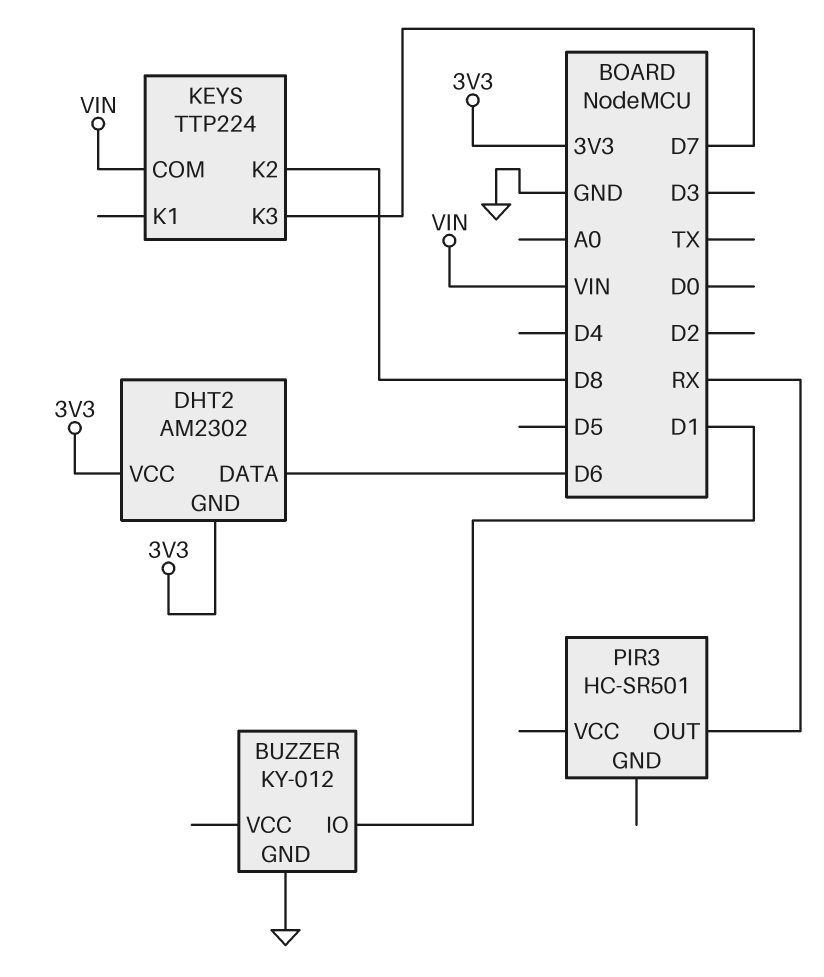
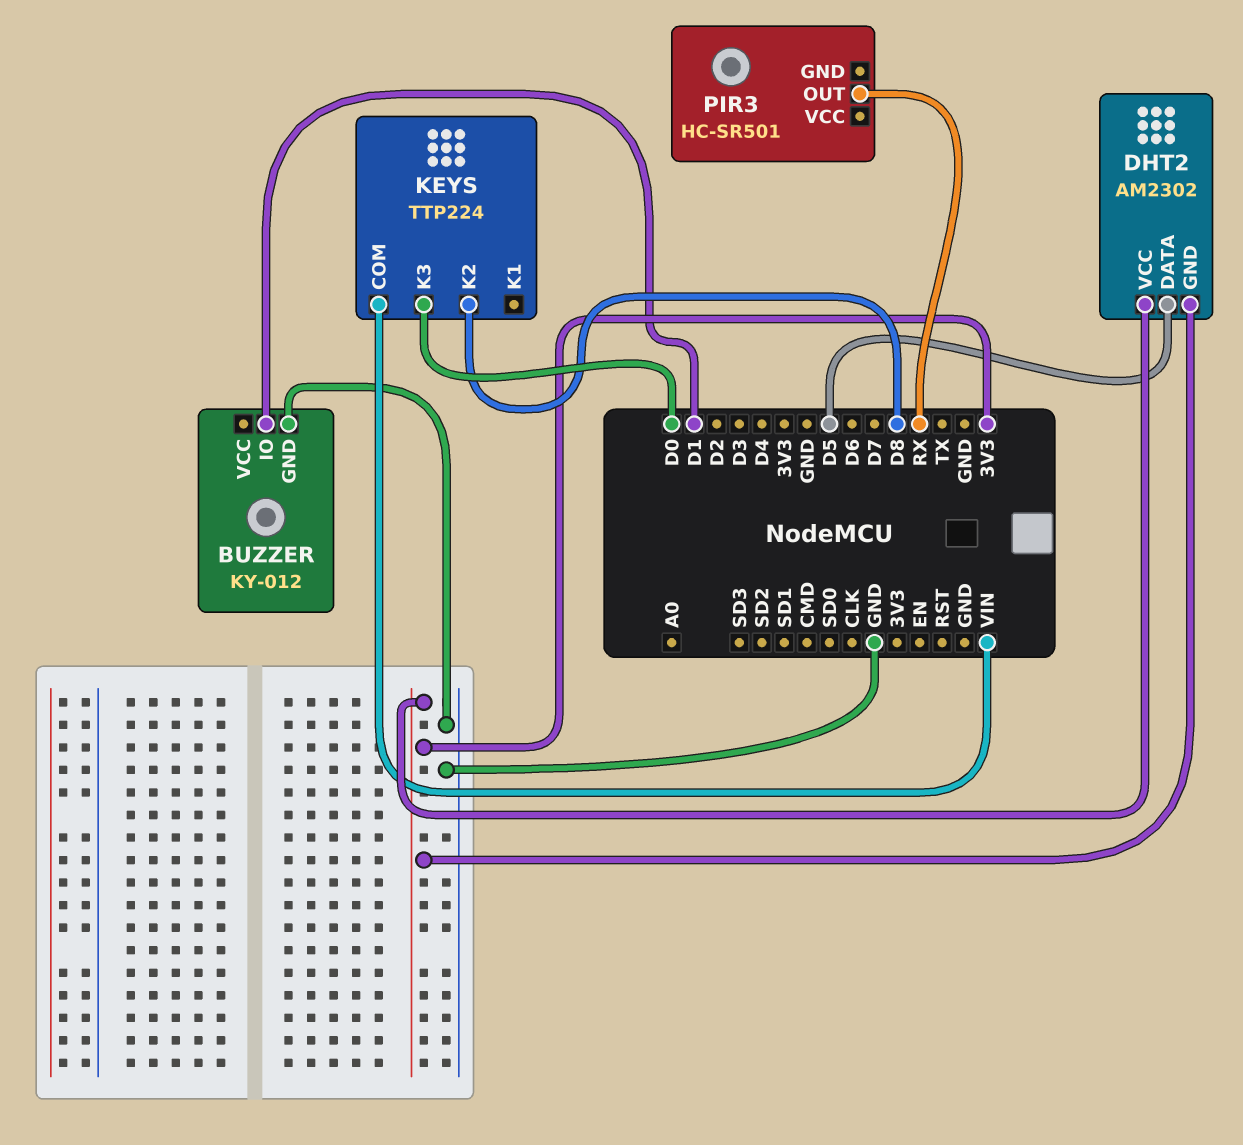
DHT2 pin DATA: D6 -> D5
KEYS pin K3: D7 -> D0

